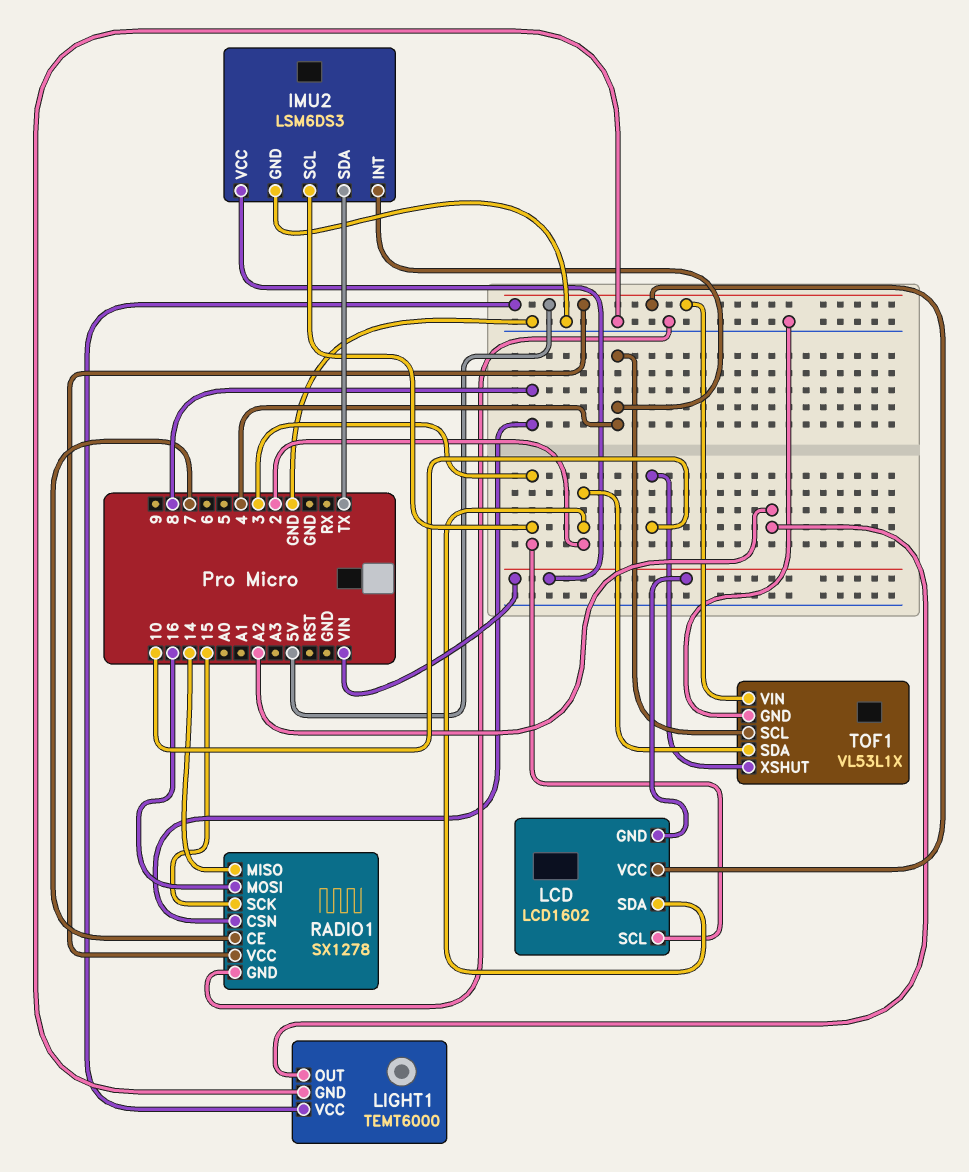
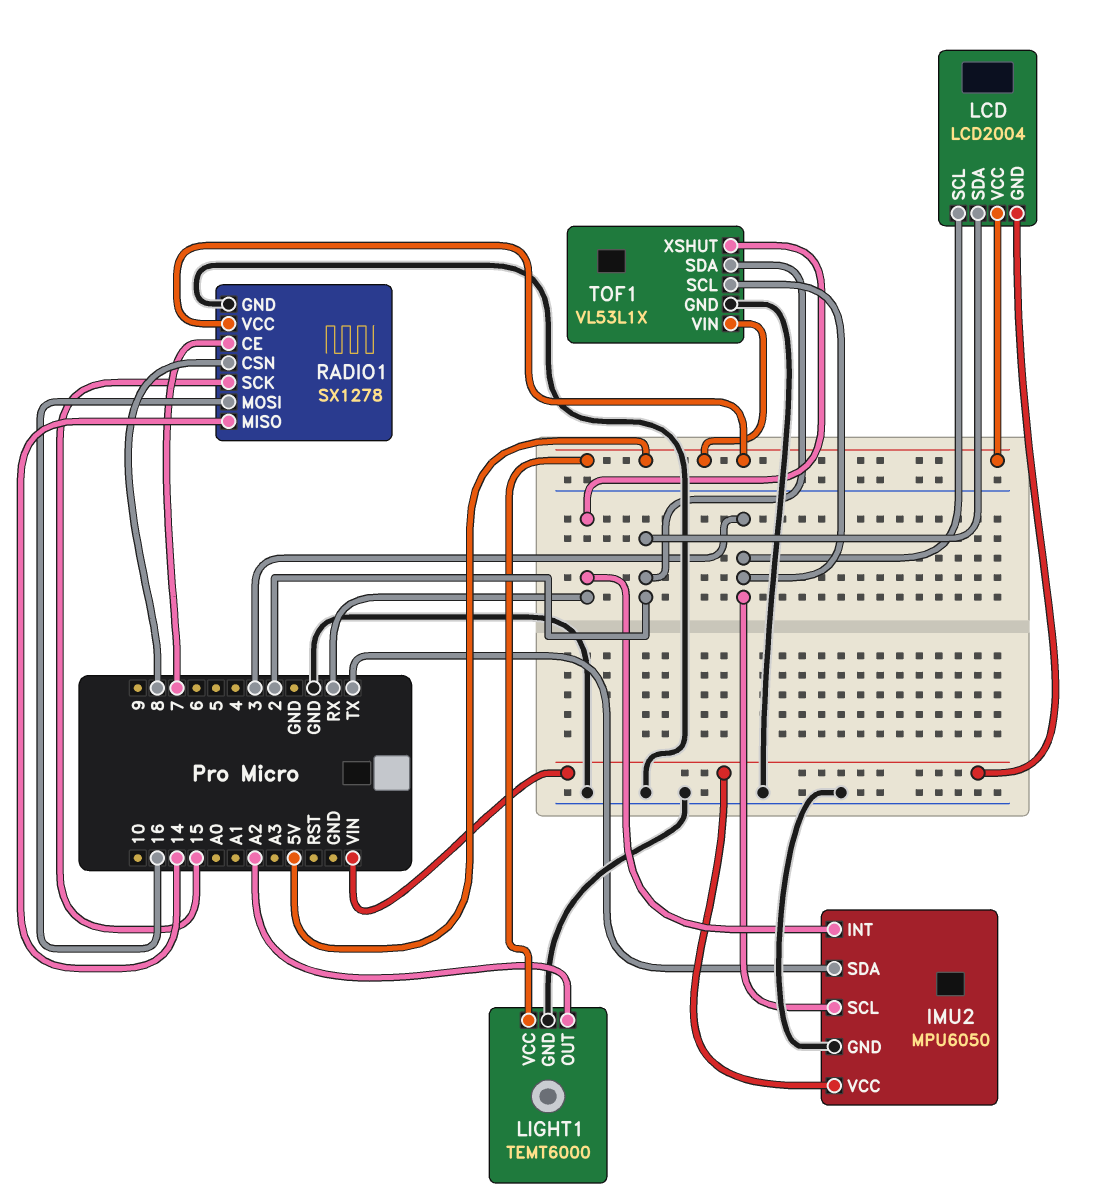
IMU2: LSM6DS3 -> MPU6050
IMU2 pin INT: 4 -> RX
LCD: LCD1602 -> LCD2004
TOF1 pin SCL: 4 -> 3
TOF1 pin XSHUT: 10 -> RX

